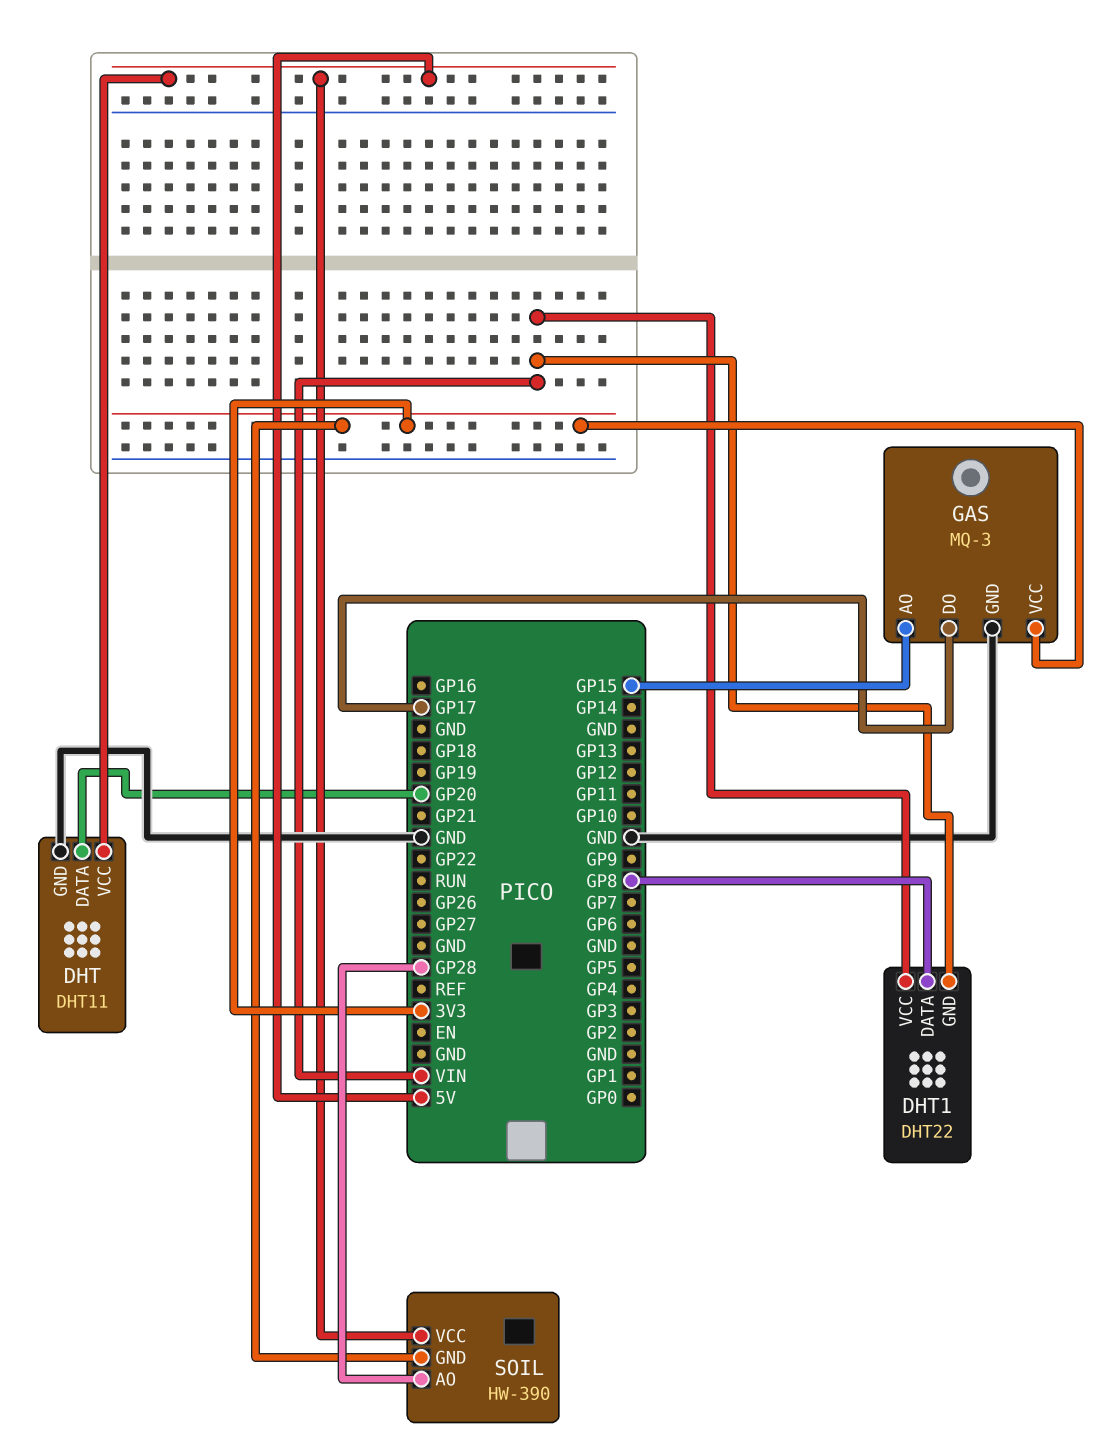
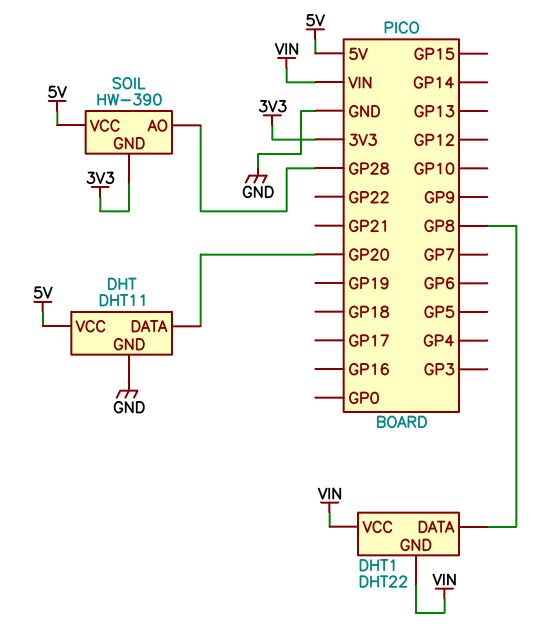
GAS: MQ-3 -> none
GAS pin AO: GP15 -> none
GAS pin DO: GP17 -> none
GAS pin GND: GND -> none
GAS pin VCC: 3V3 -> none

